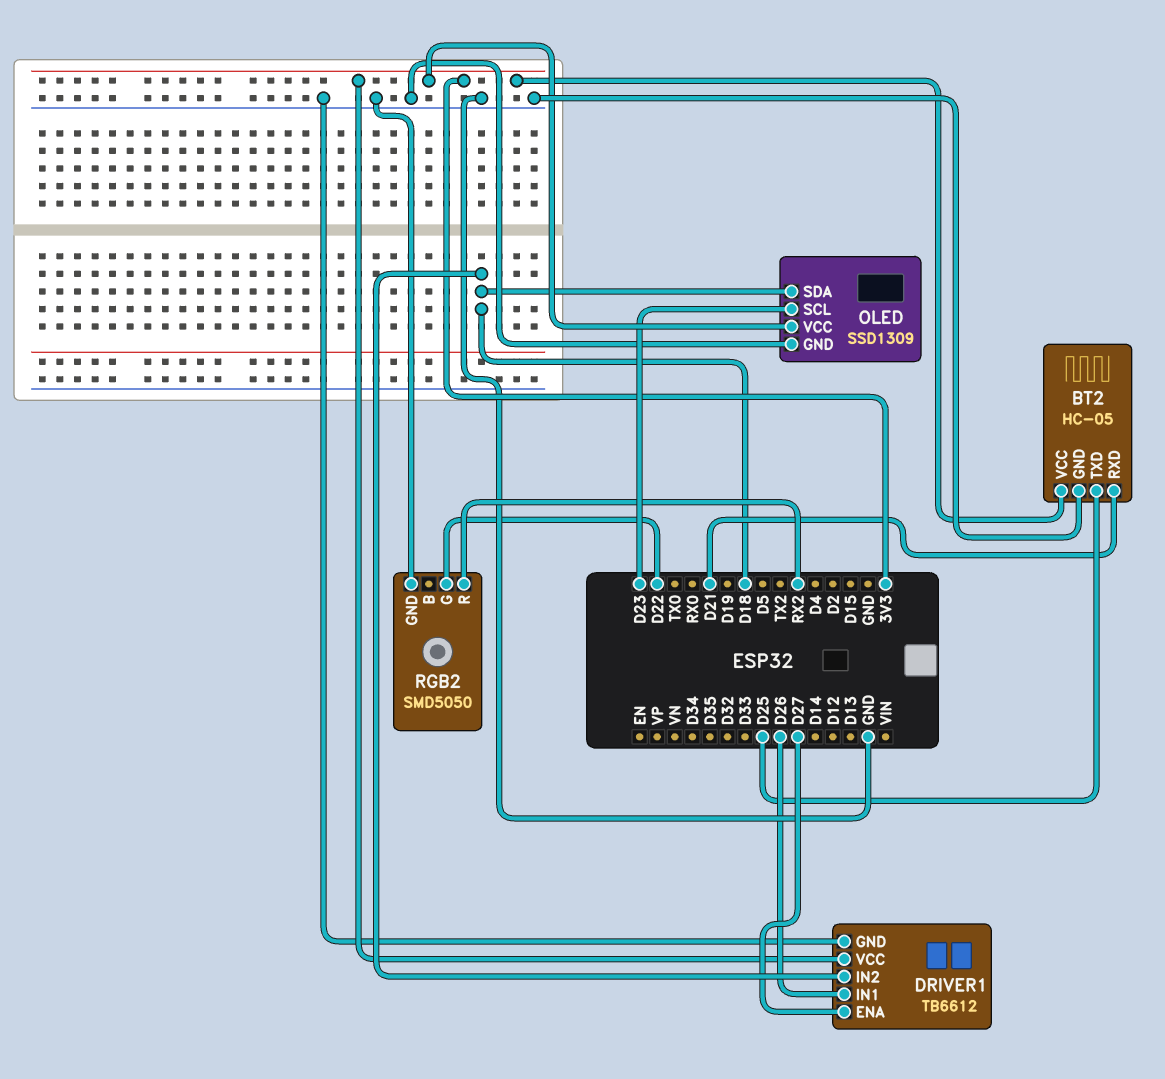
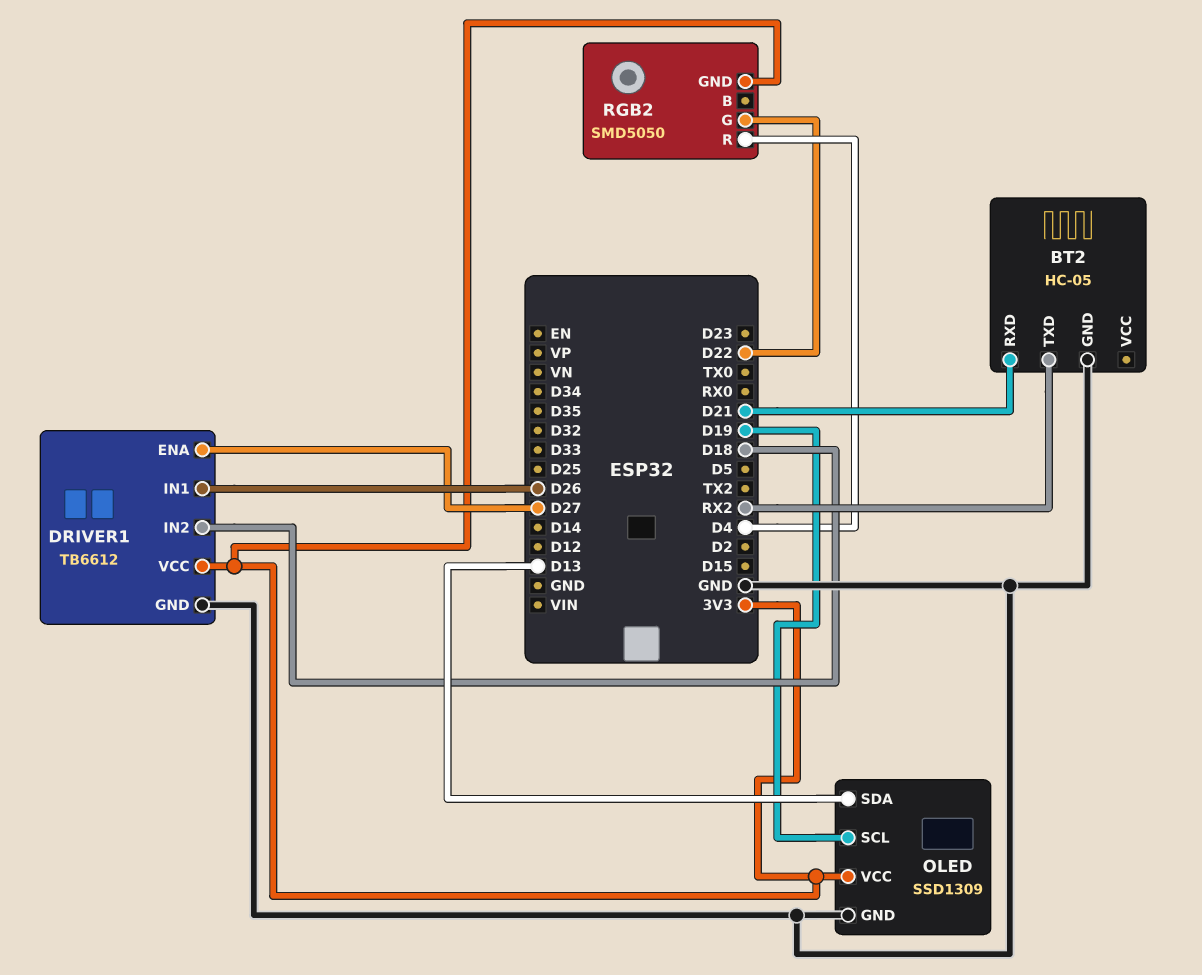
BT2 pin TXD: D25 -> RX2
BT2 pin VCC: 3V3 -> none
OLED pin SCL: D23 -> D19
OLED pin SDA: D18 -> D13
RGB2 pin GND: GND -> 3V3
RGB2 pin R: RX2 -> D4

